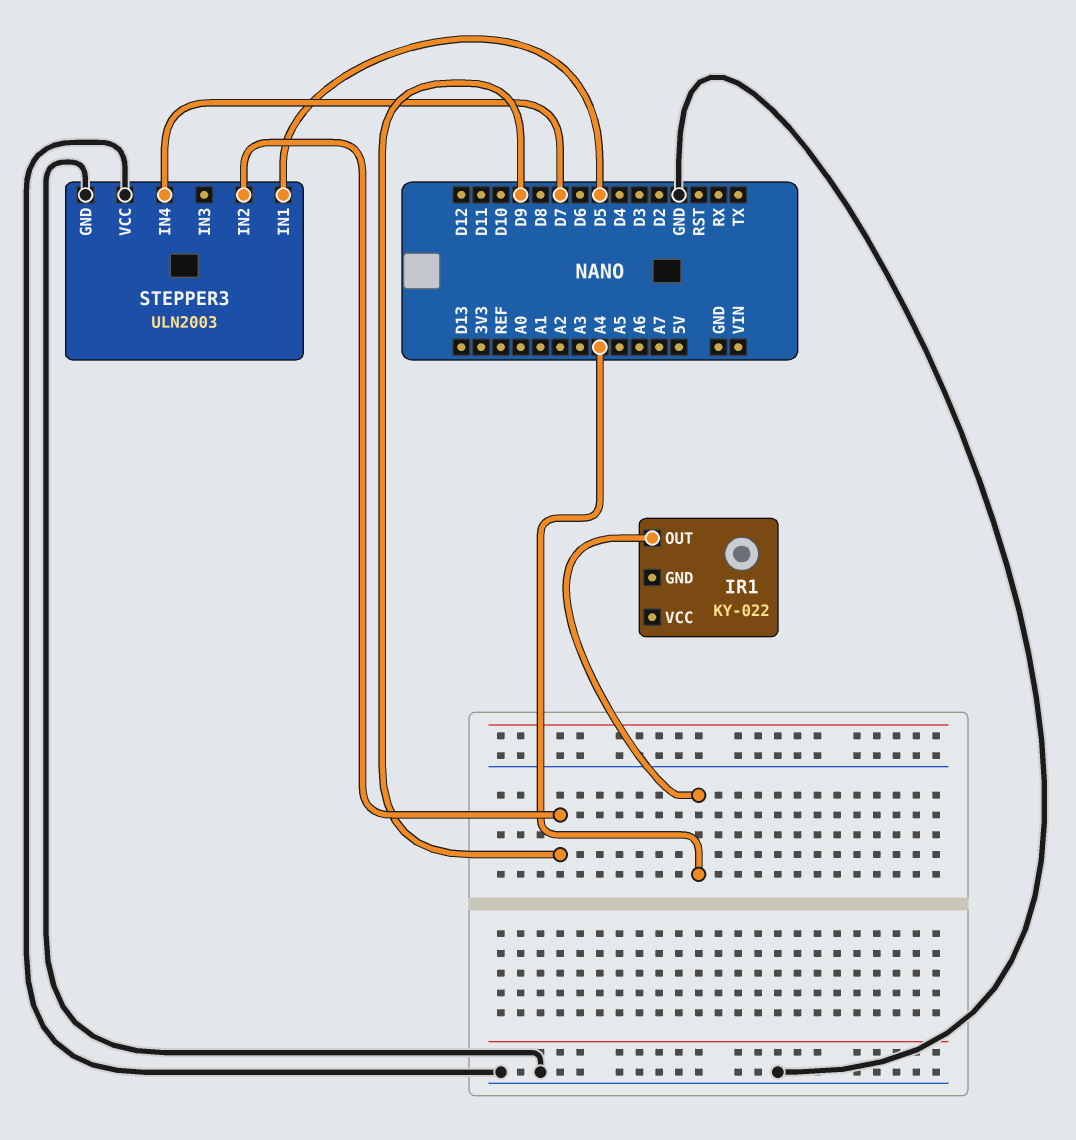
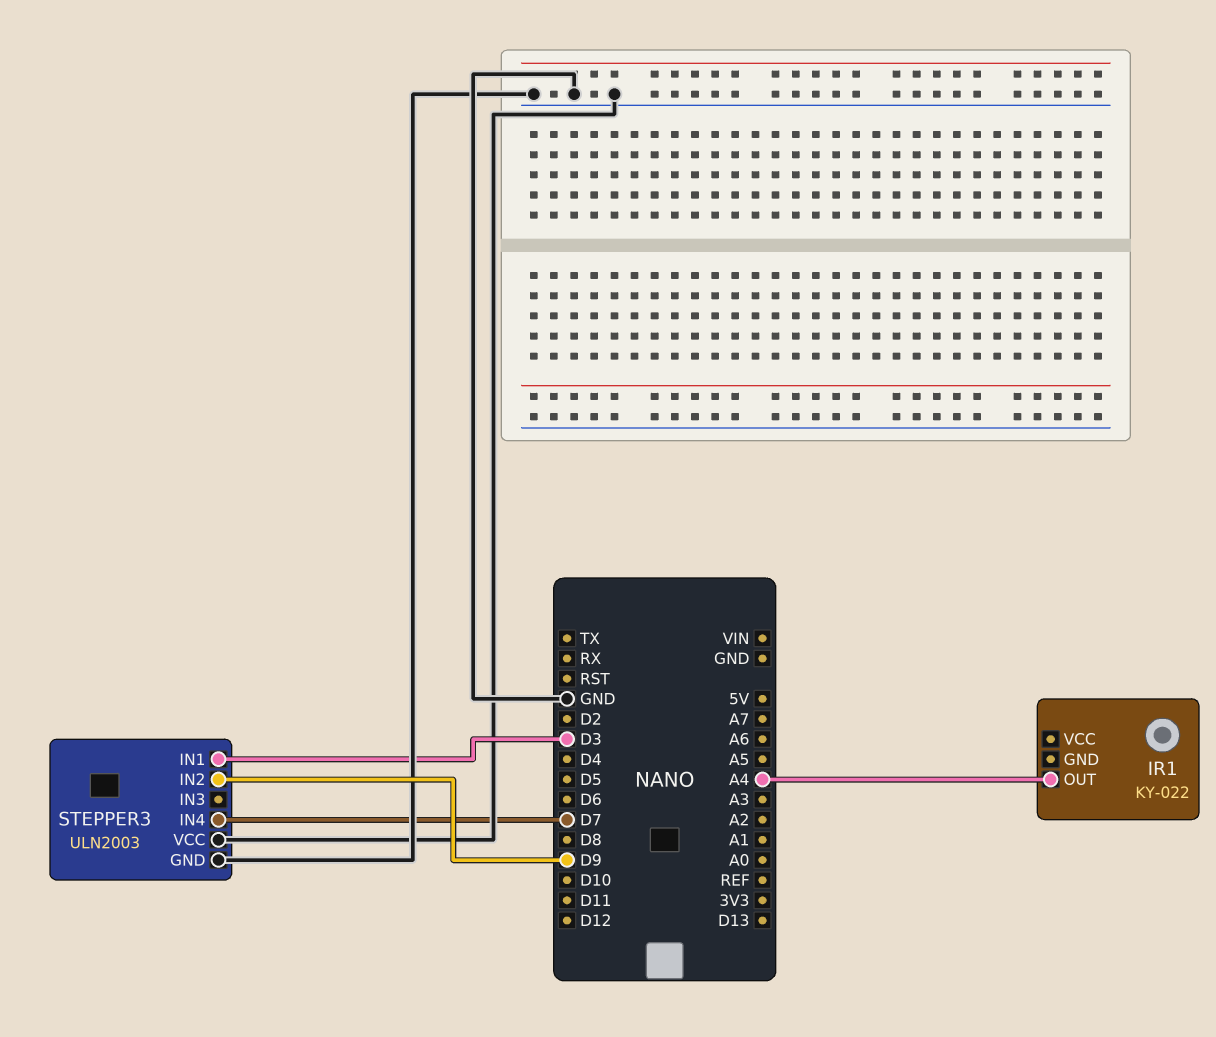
STEPPER3 pin IN1: D5 -> D3

